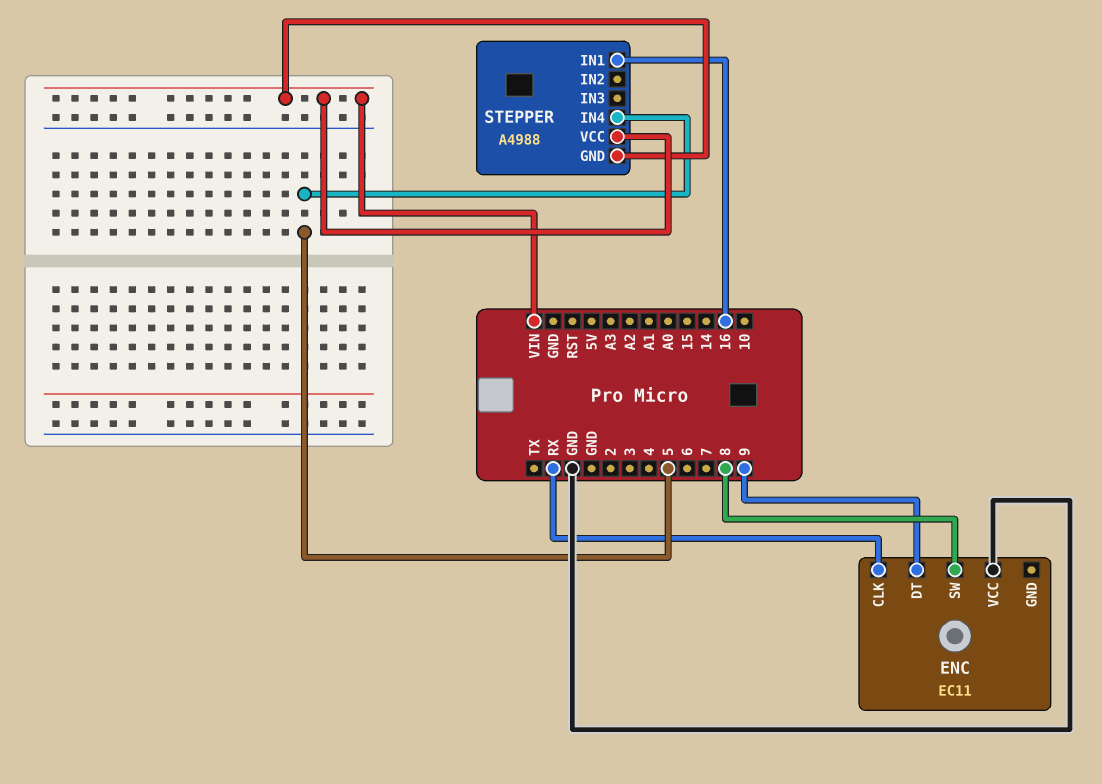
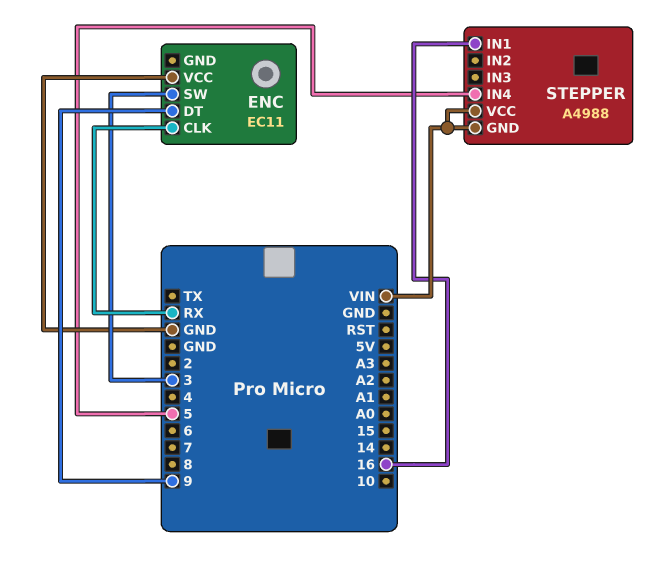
ENC pin SW: 8 -> 3

